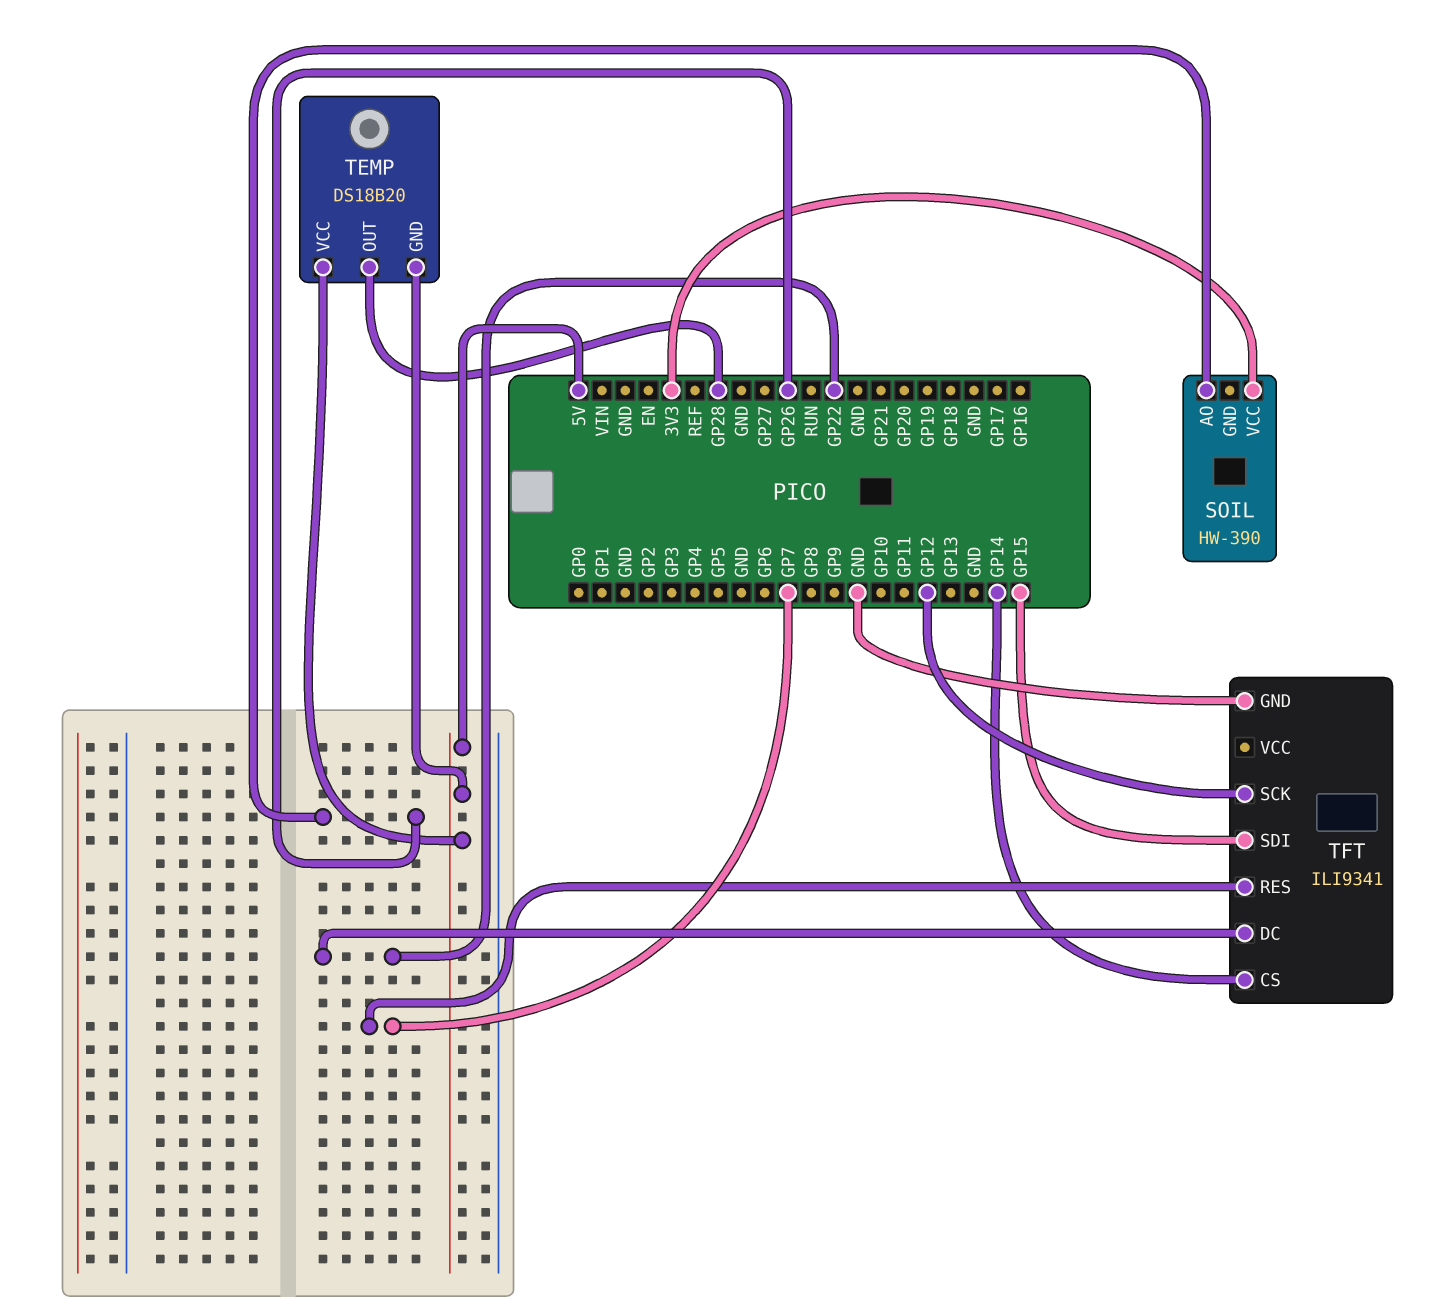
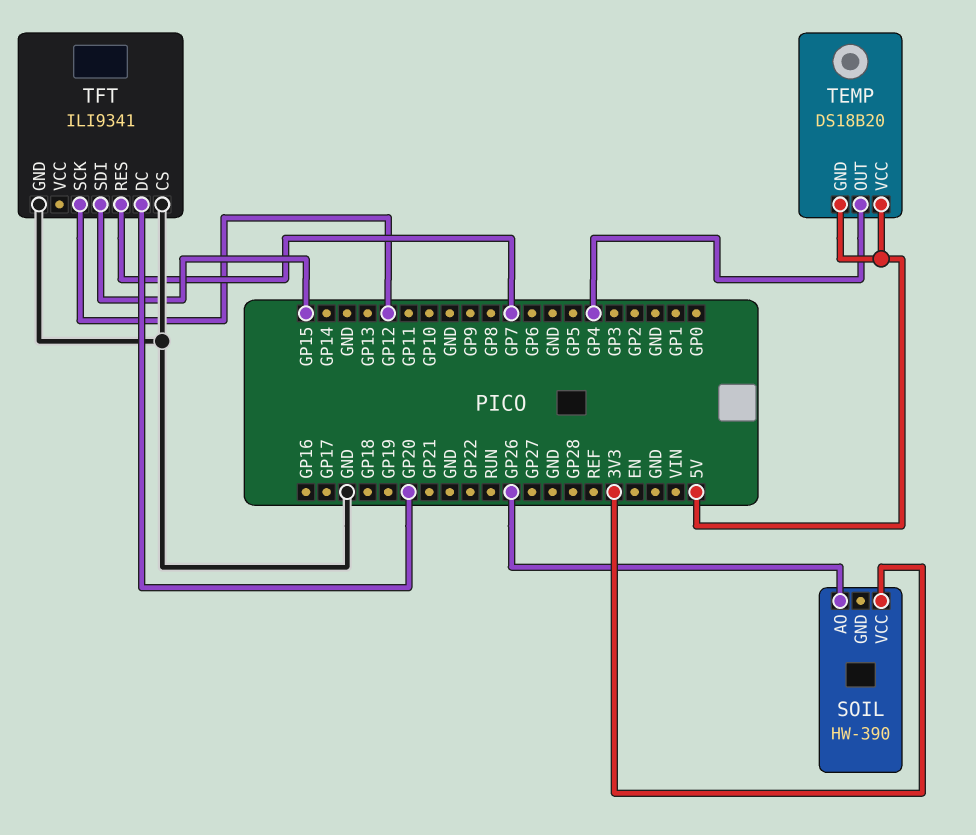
TEMP pin OUT: GP28 -> GP4
TFT pin CS: GP14 -> GND
TFT pin DC: GP22 -> GP20

